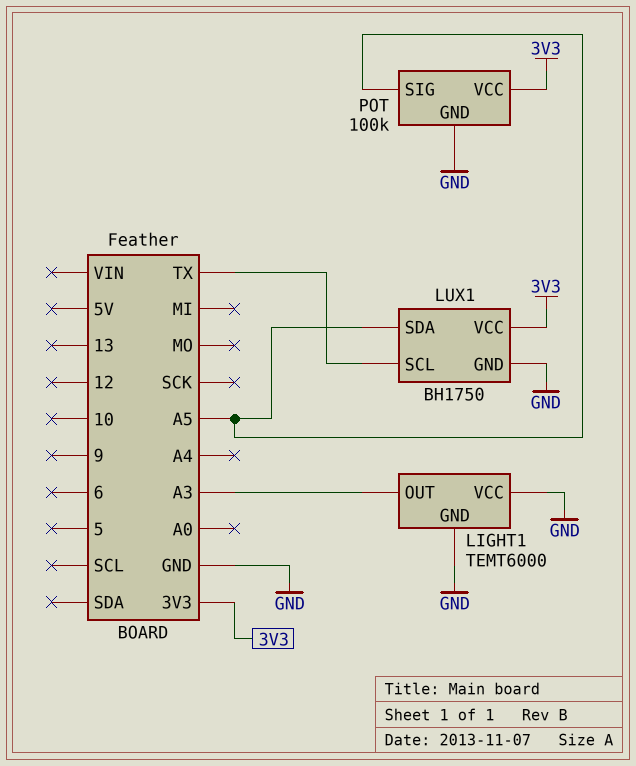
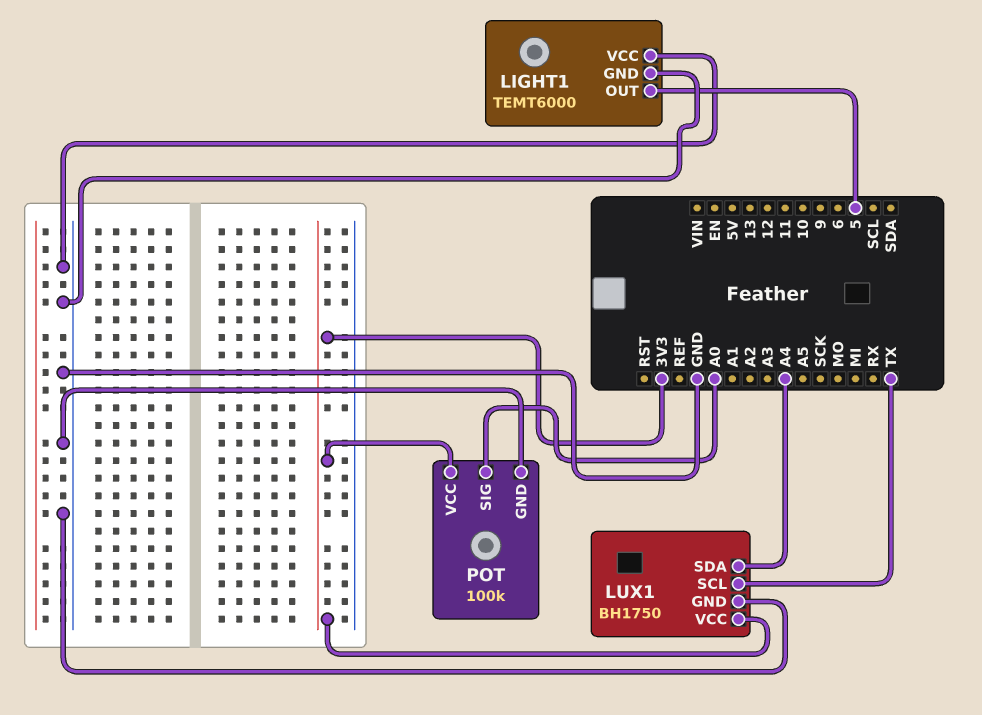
LIGHT1 pin OUT: A3 -> 5
LUX1 pin SDA: A5 -> A4
POT pin SIG: A5 -> A0

